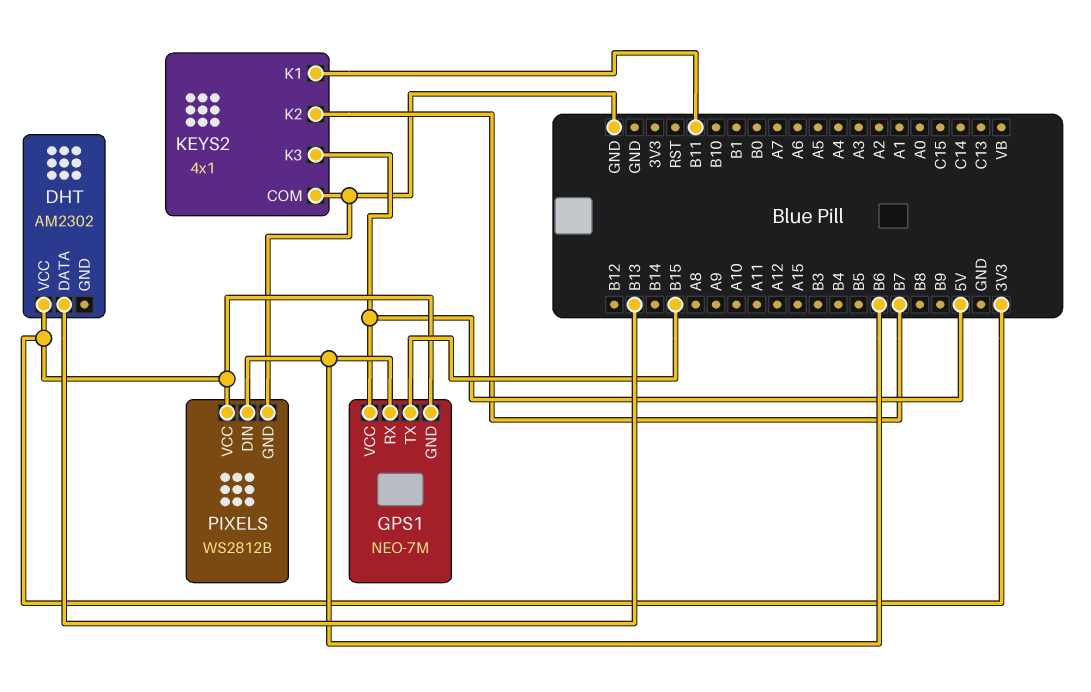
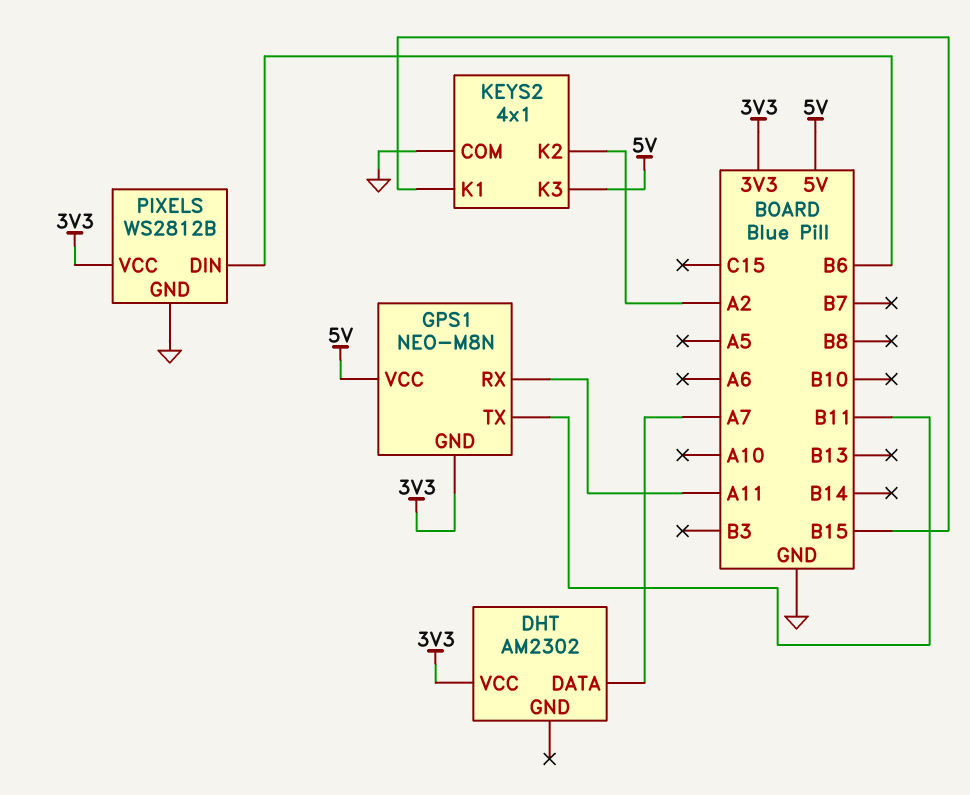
DHT pin DATA: B13 -> A7
GPS1: NEO-7M -> NEO-M8N
GPS1 pin RX: B6 -> A11
GPS1 pin TX: B15 -> B11
KEYS2 pin K1: B11 -> B15
KEYS2 pin K2: B7 -> A2

